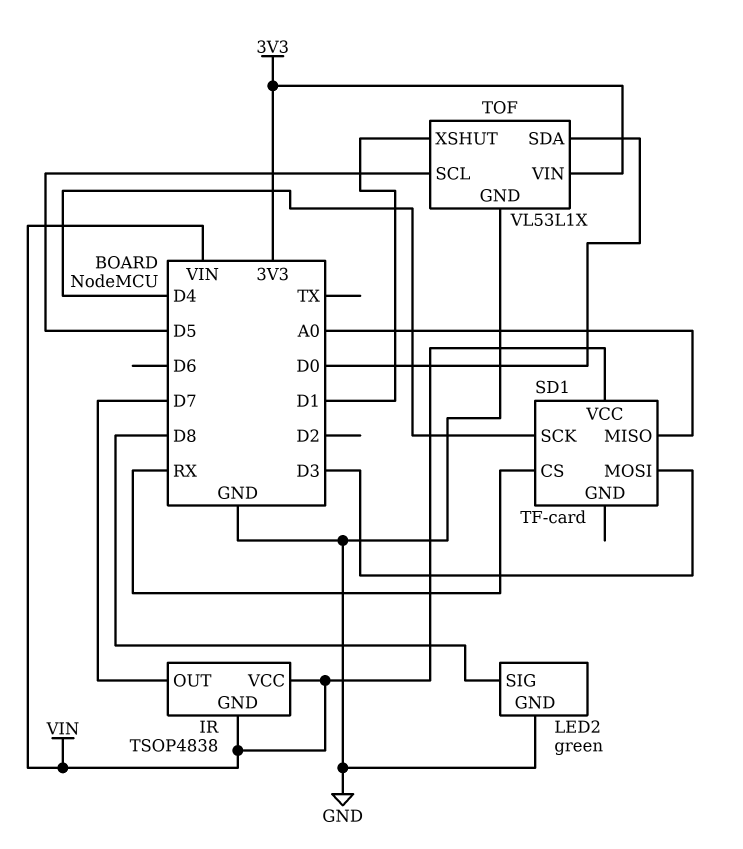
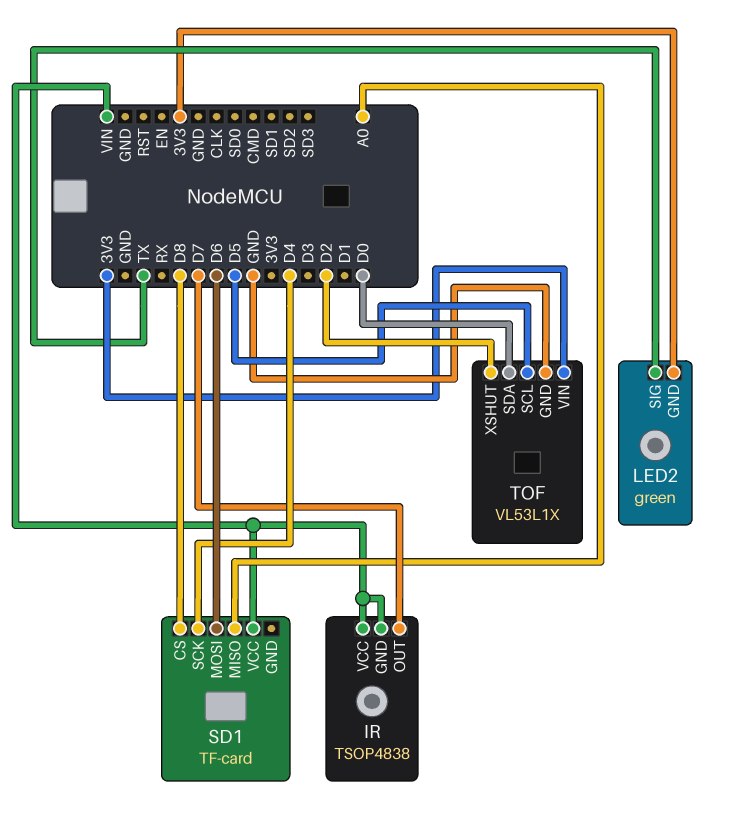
LED2 pin GND: GND -> 3V3
LED2 pin SIG: D8 -> TX
SD1 pin CS: RX -> D8
SD1 pin MOSI: D3 -> D6
TOF pin XSHUT: D1 -> D2

